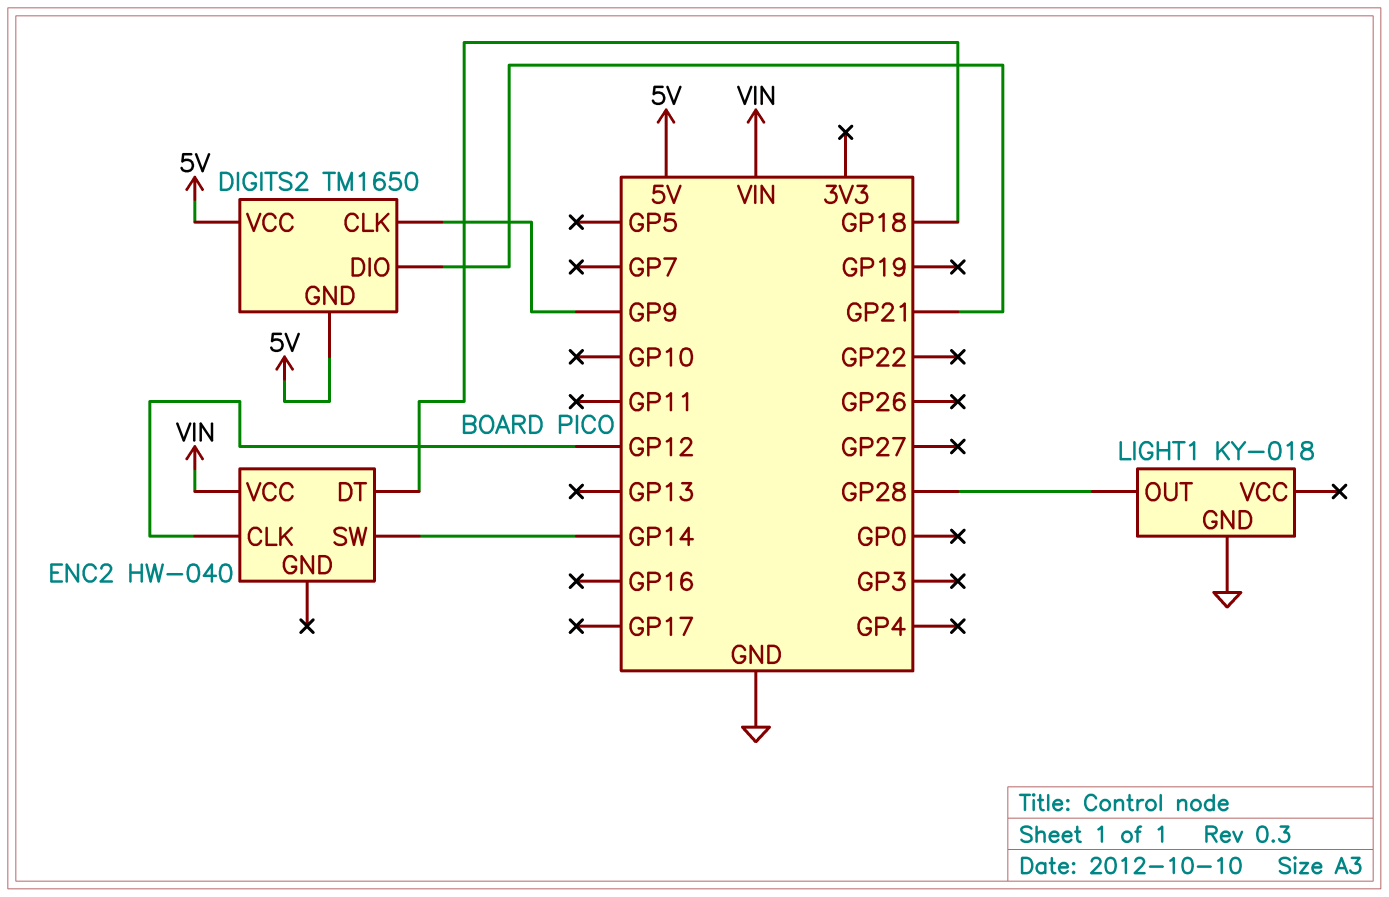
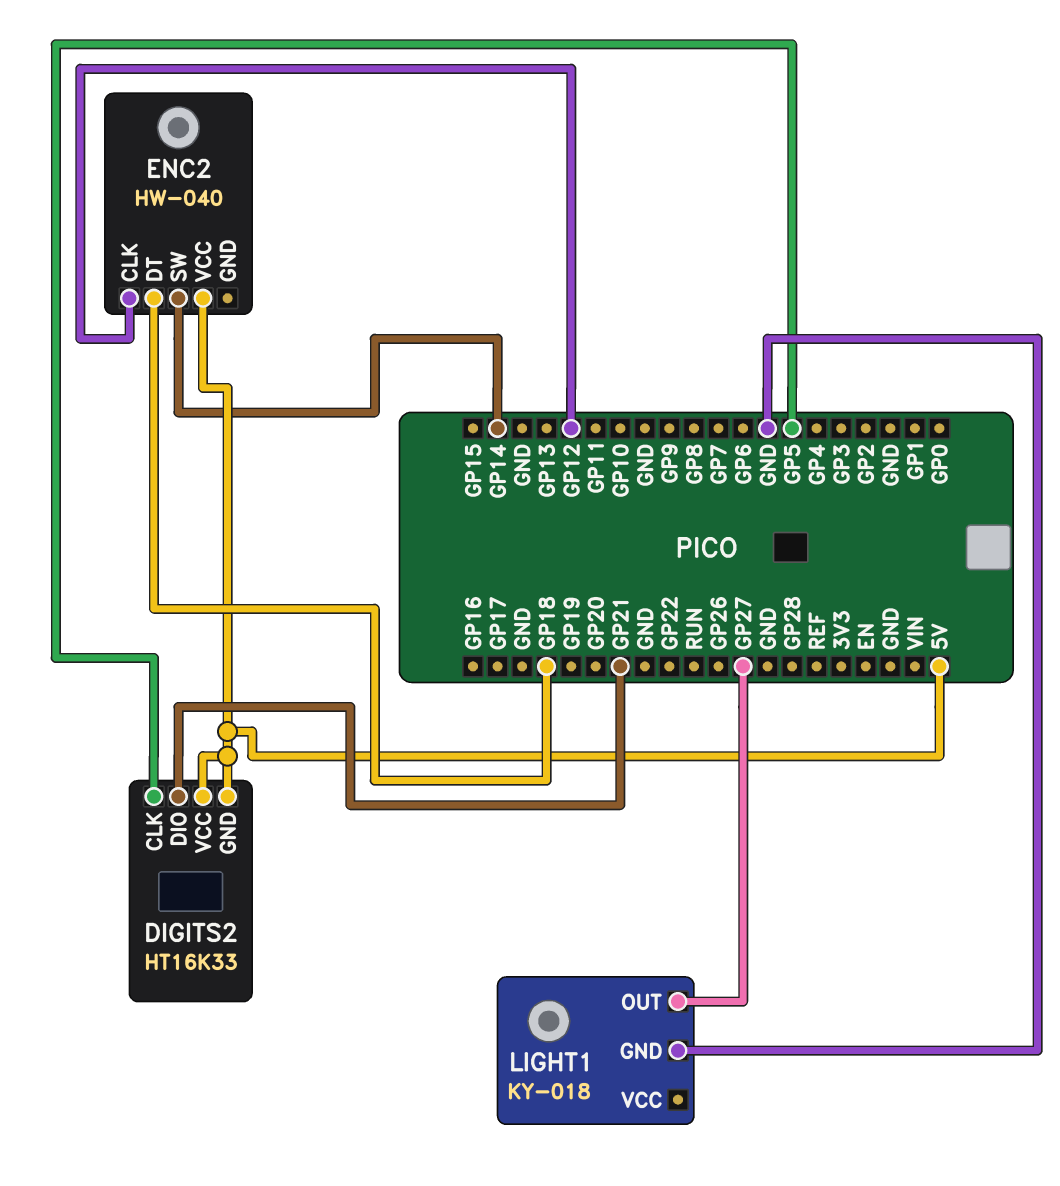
DIGITS2: TM1650 -> HT16K33
DIGITS2 pin CLK: GP9 -> GP5
ENC2 pin VCC: VIN -> 5V
LIGHT1 pin OUT: GP28 -> GP27

